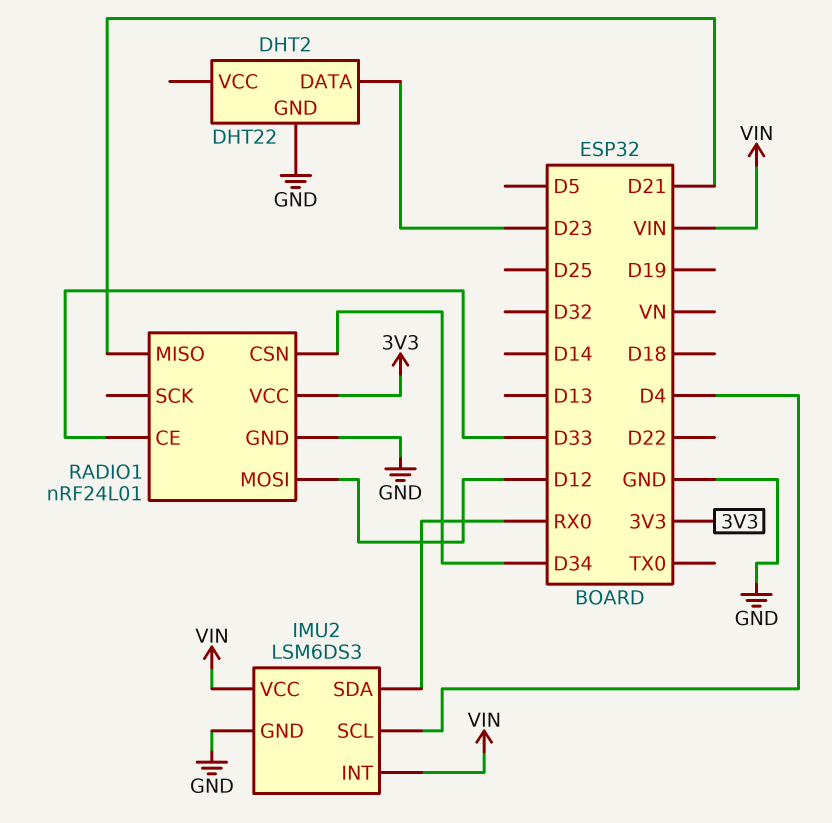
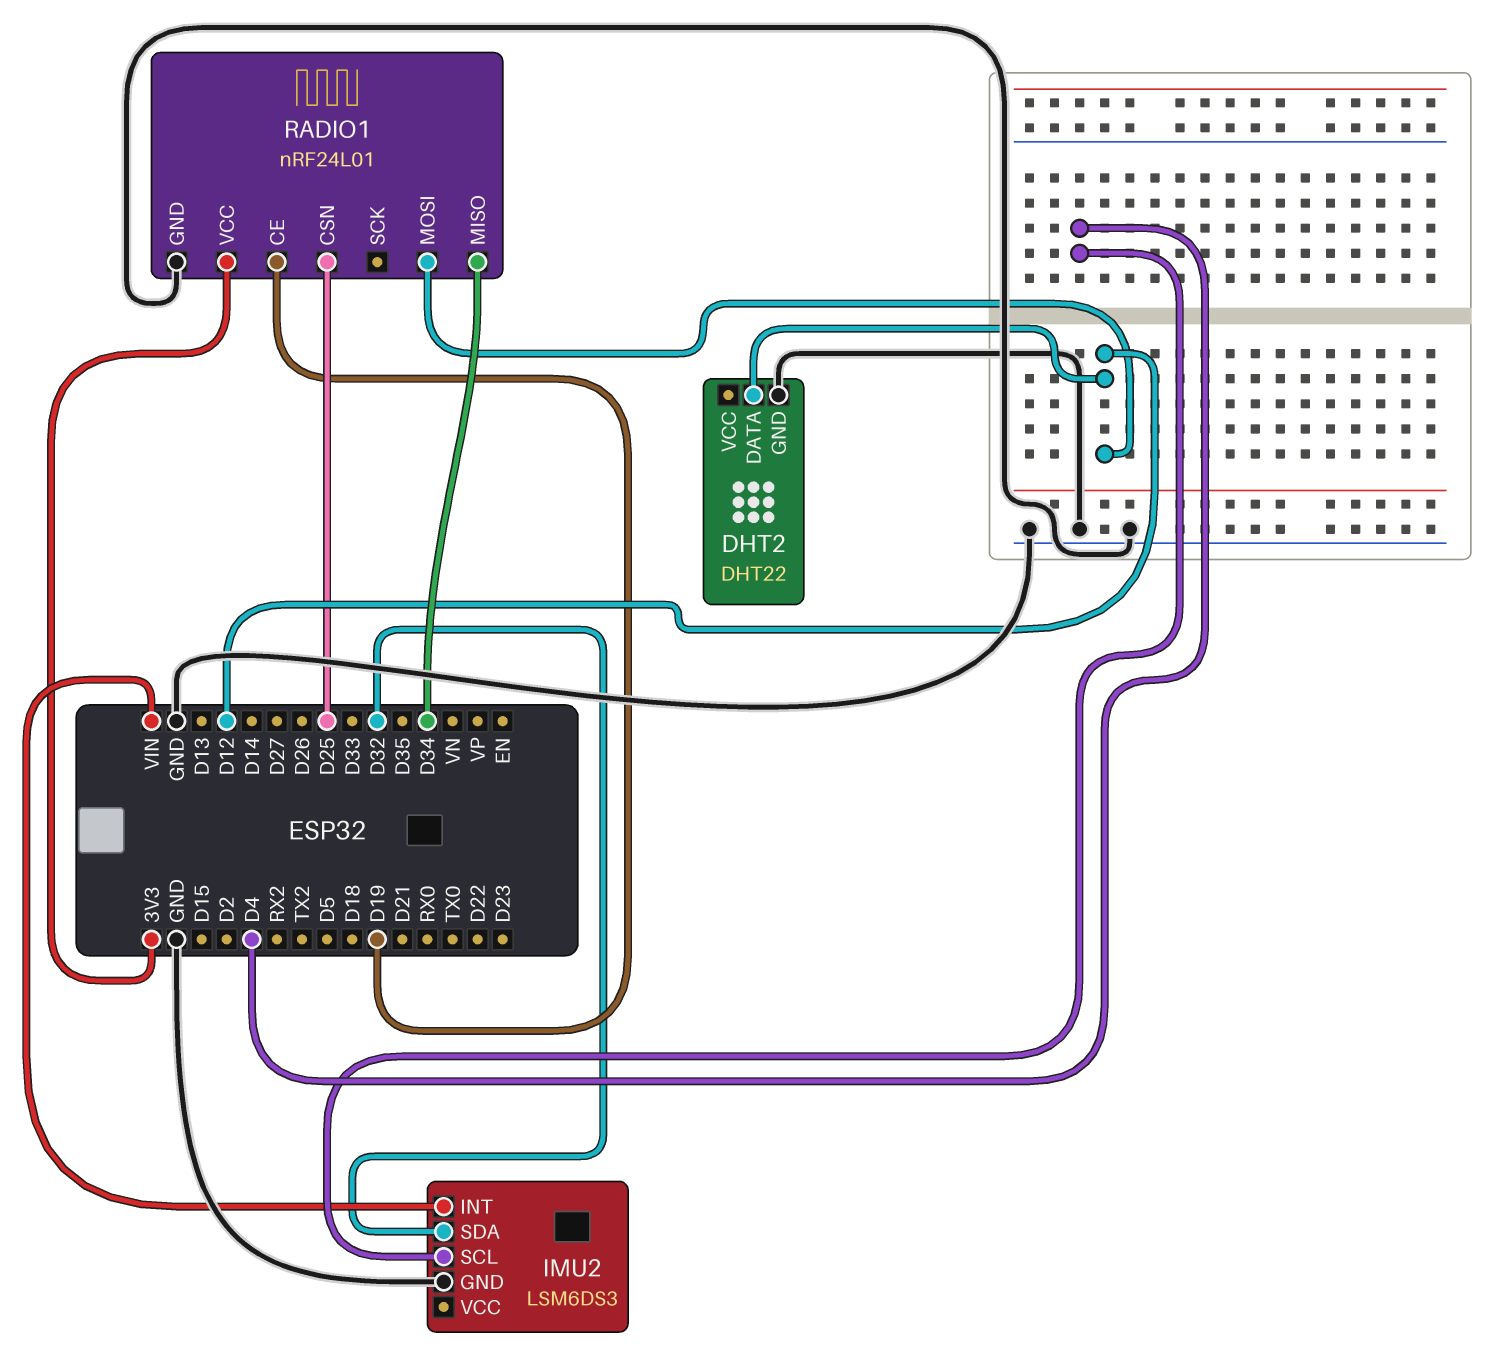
DHT2 pin DATA: D23 -> D12
IMU2 pin SDA: RX0 -> D32
IMU2 pin VCC: VIN -> none
RADIO1 pin CE: D33 -> D19
RADIO1 pin CSN: D34 -> D25
RADIO1 pin MISO: D21 -> D34

